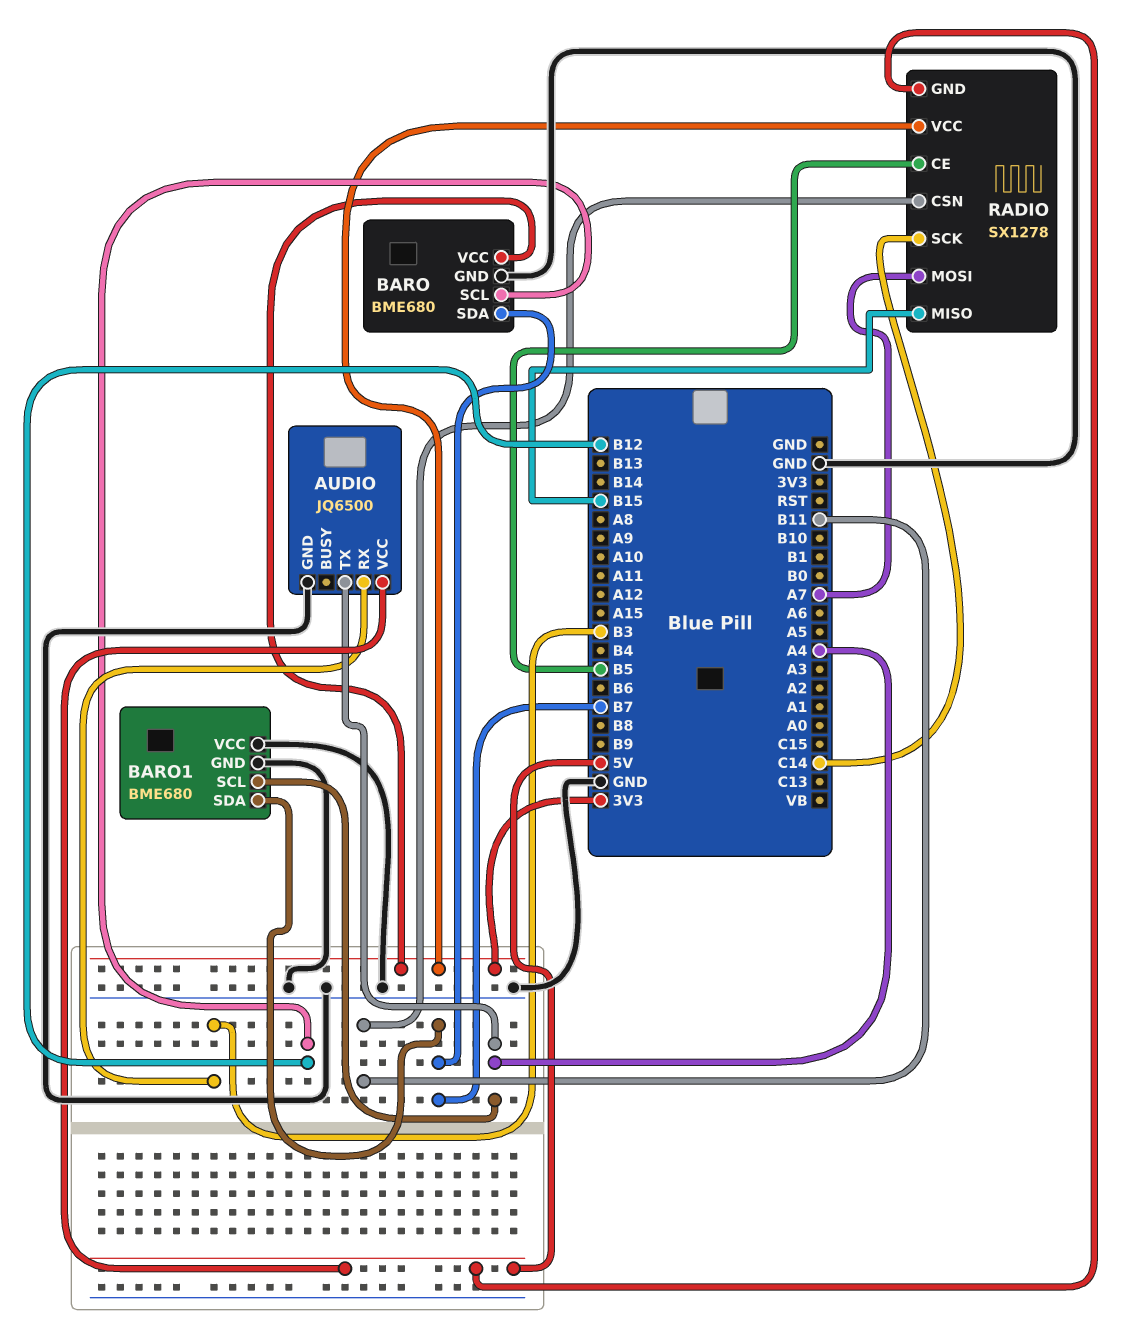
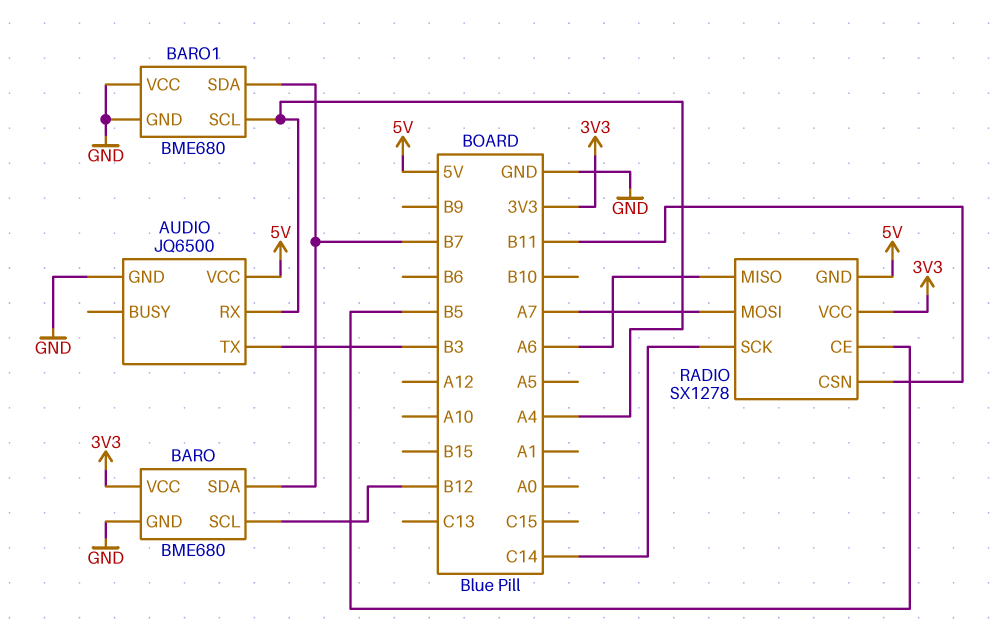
AUDIO pin RX: B3 -> A4
AUDIO pin TX: A4 -> B3
RADIO pin MISO: B15 -> A6

